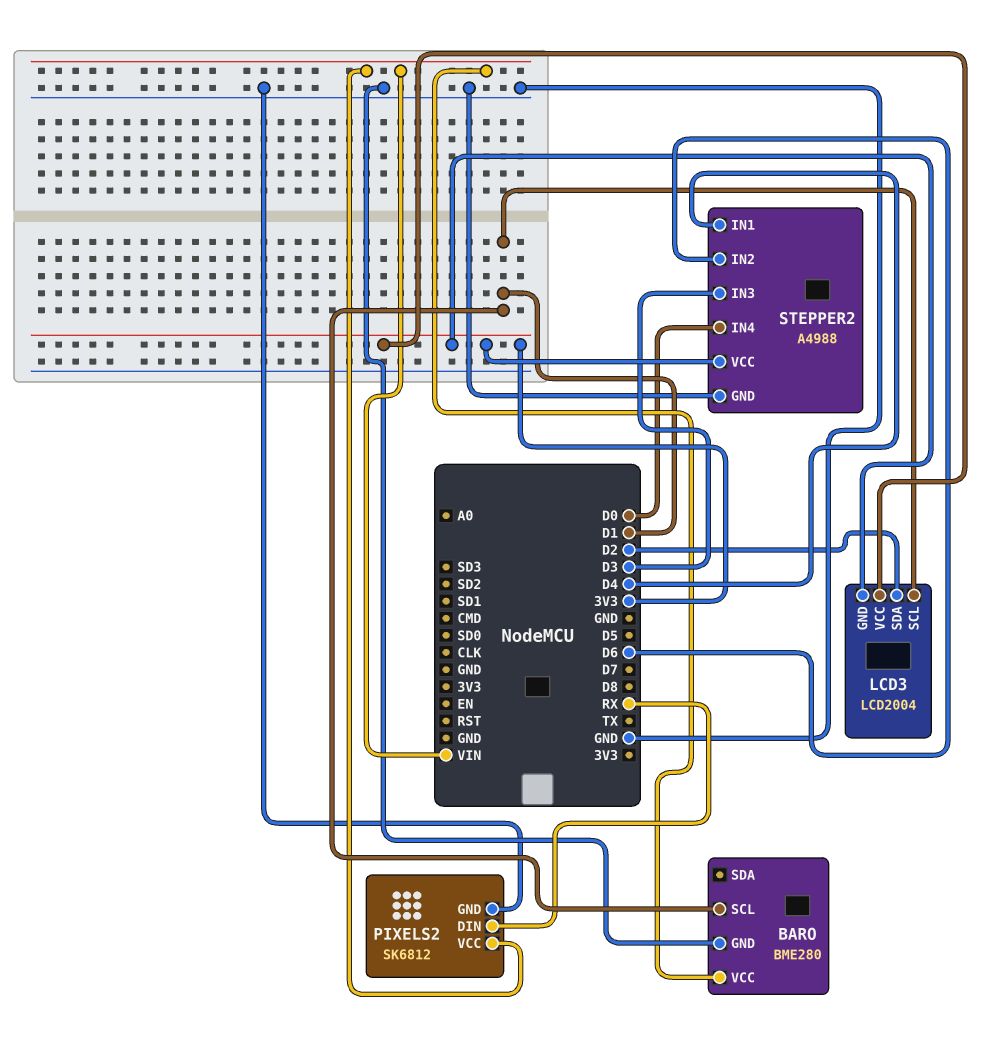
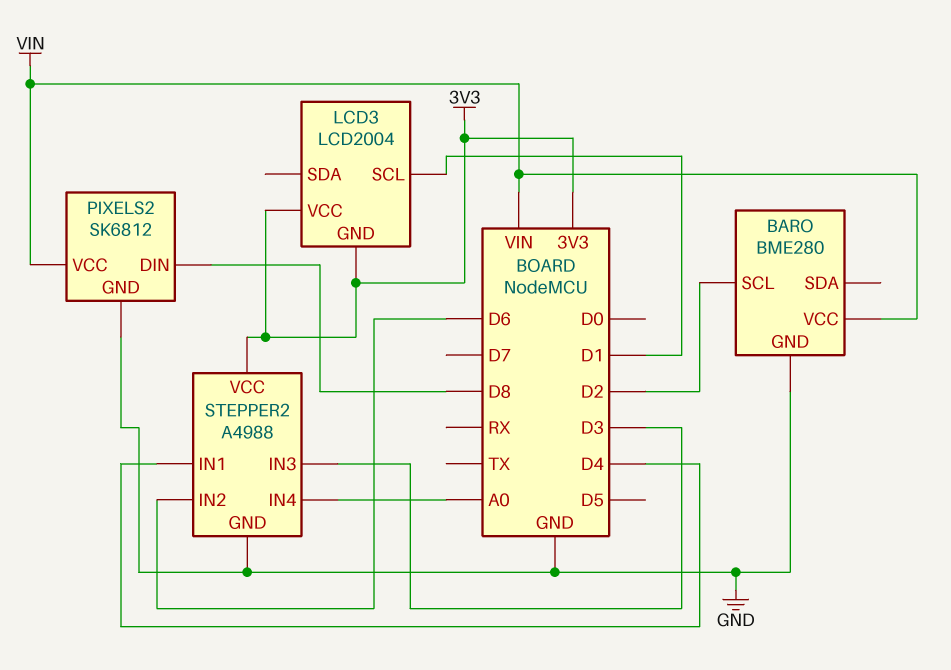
BARO pin SCL: D1 -> D2
LCD3 pin SDA: D2 -> none
PIXELS2 pin DIN: RX -> D8
STEPPER2 pin IN4: D0 -> A0

